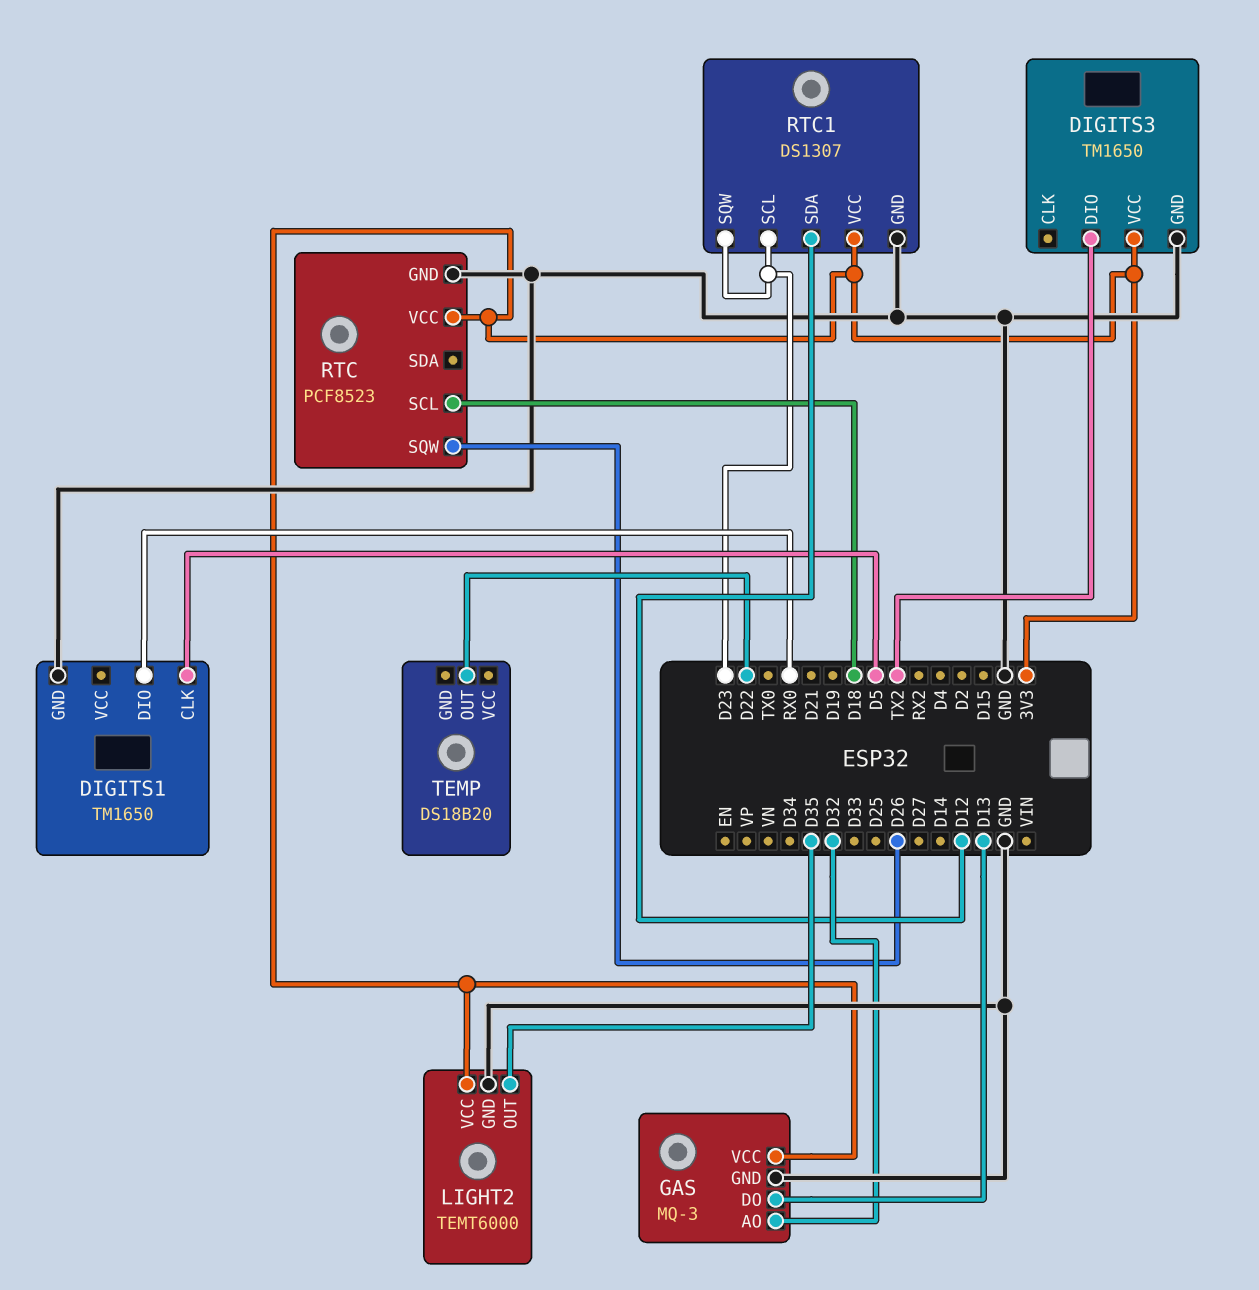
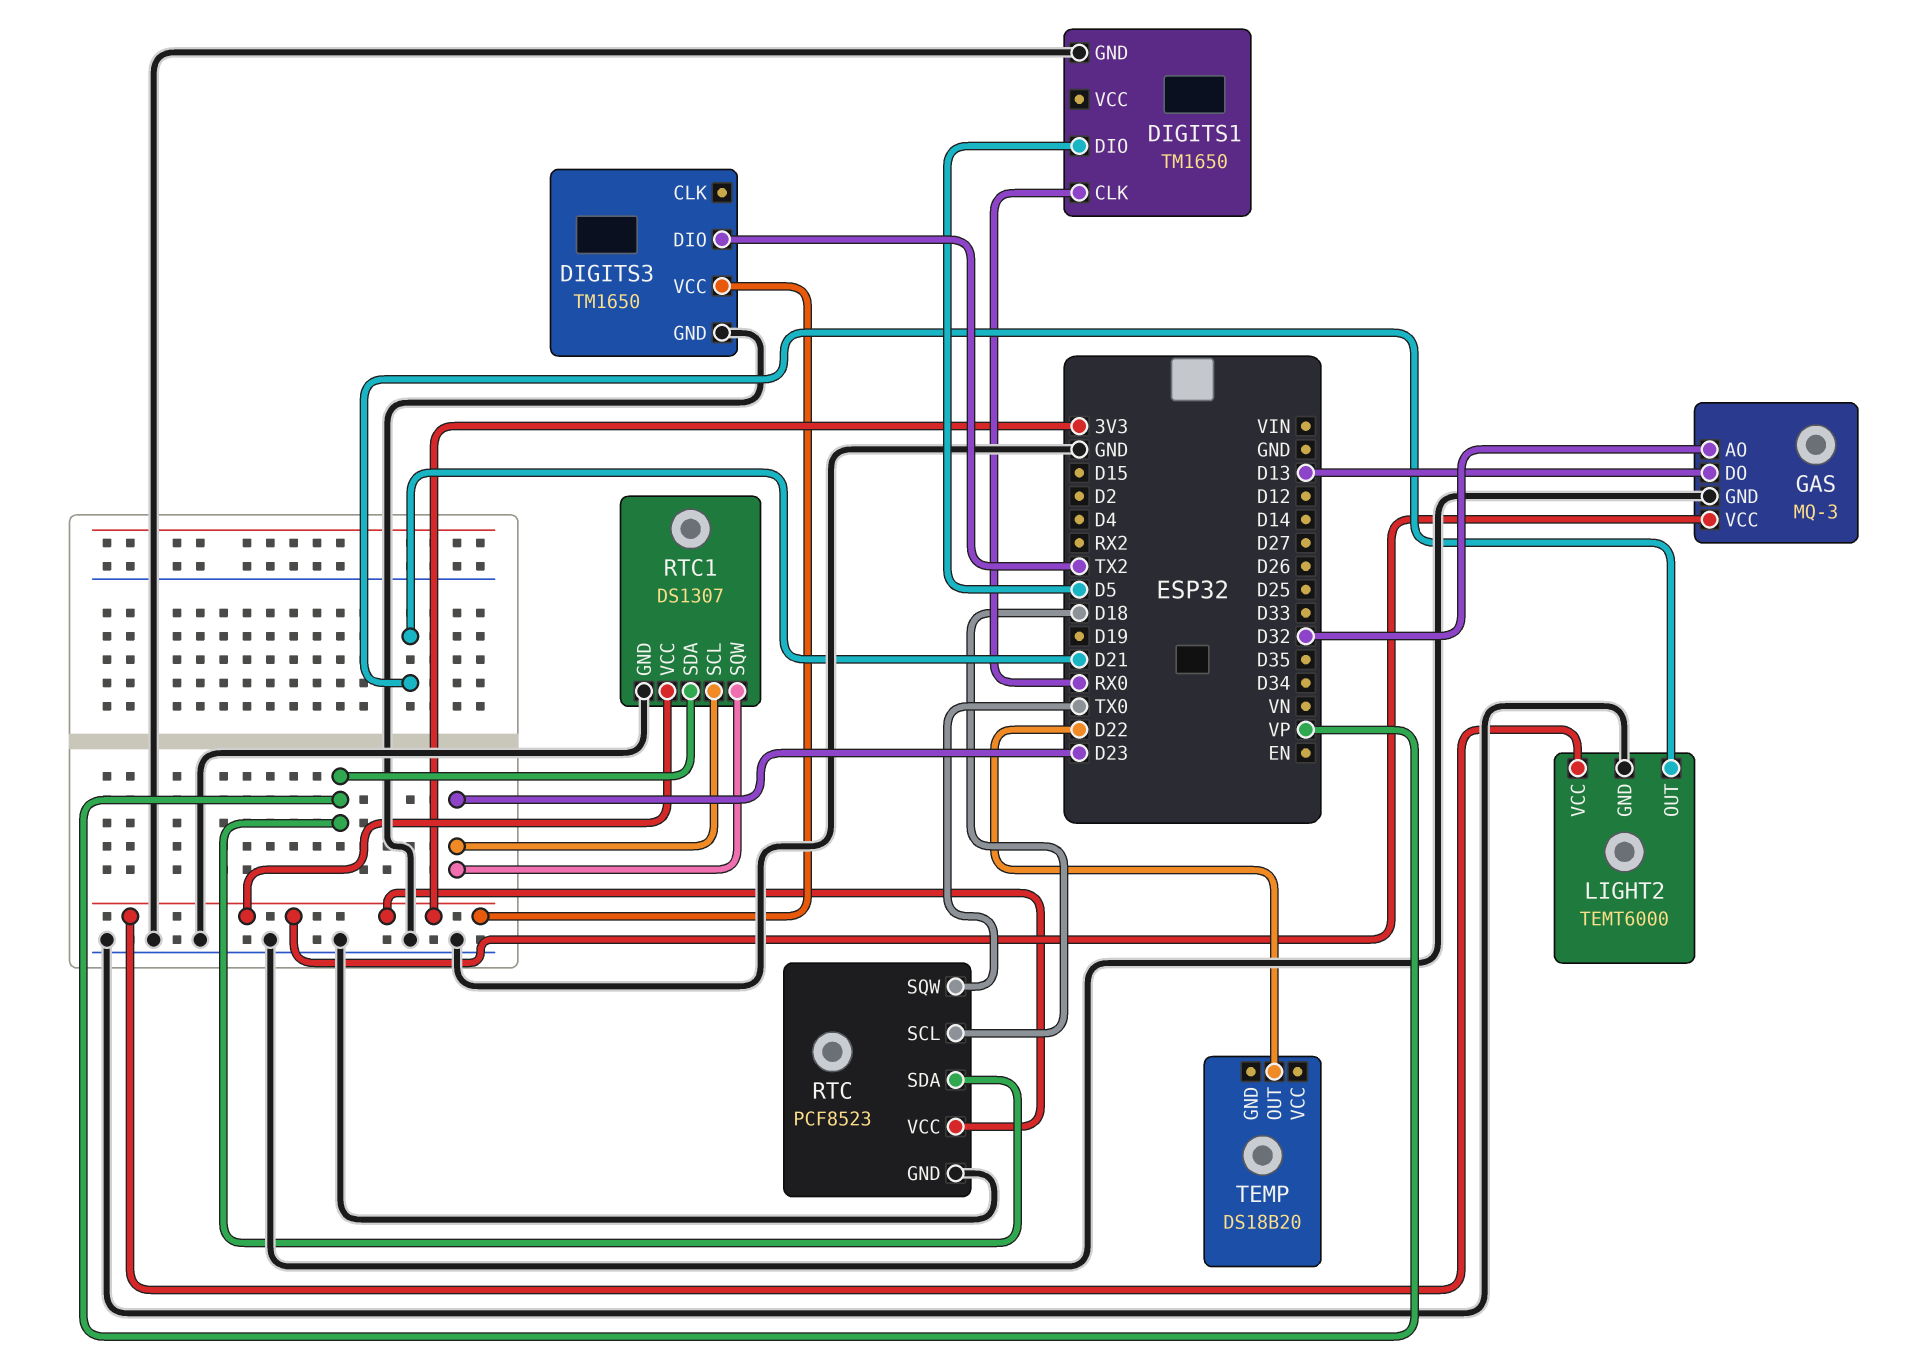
DIGITS1 pin CLK: D5 -> RX0
DIGITS1 pin DIO: RX0 -> D5
LIGHT2 pin OUT: D35 -> D21
RTC pin SDA: none -> VP
RTC pin SQW: D26 -> TX0
RTC1 pin SDA: D12 -> VP

